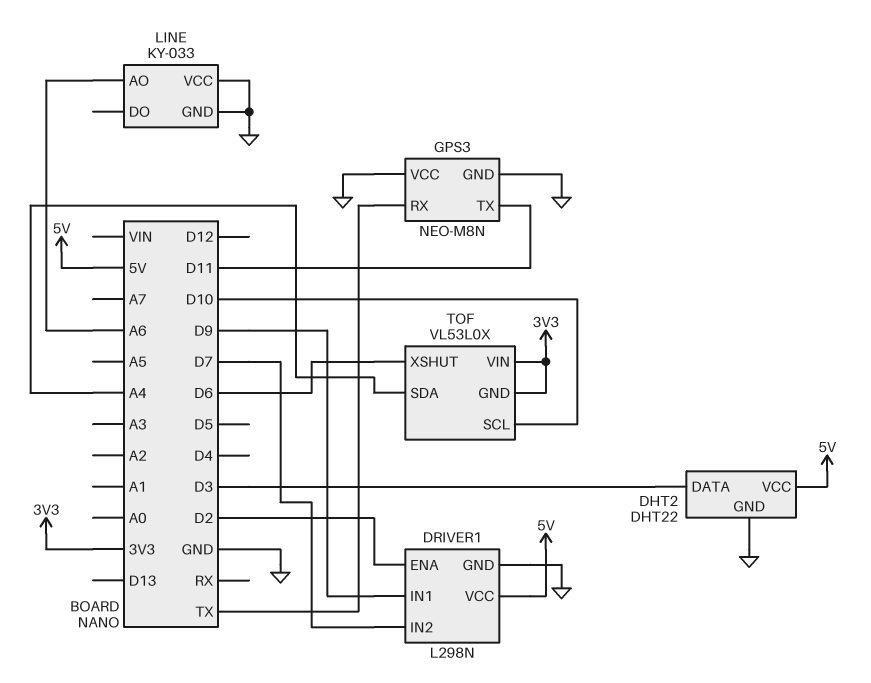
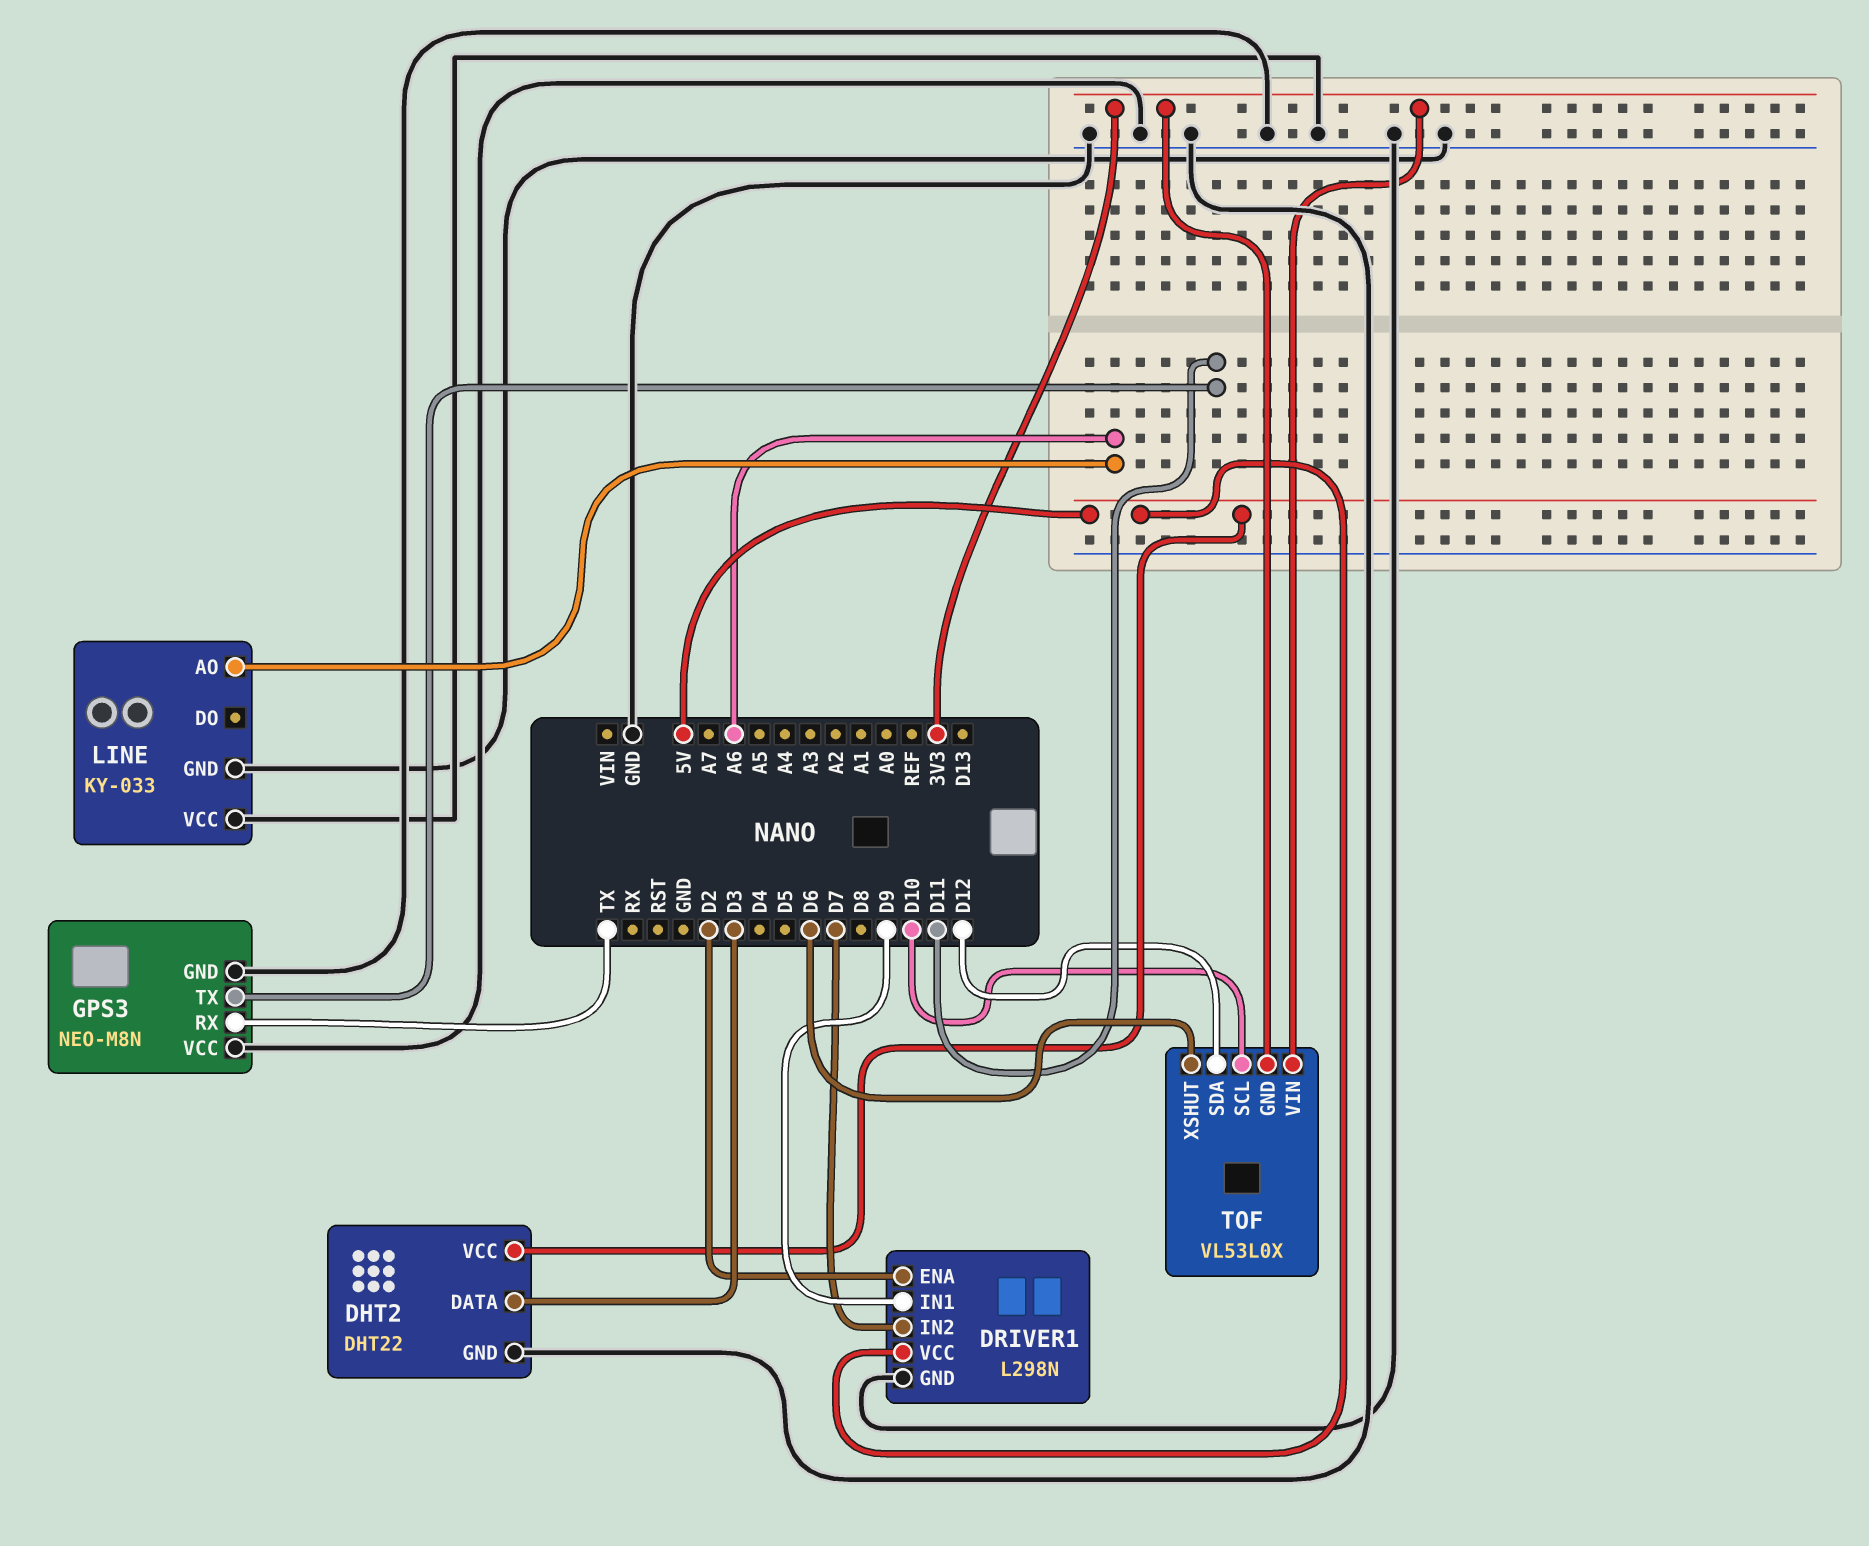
TOF pin SDA: A4 -> D12

